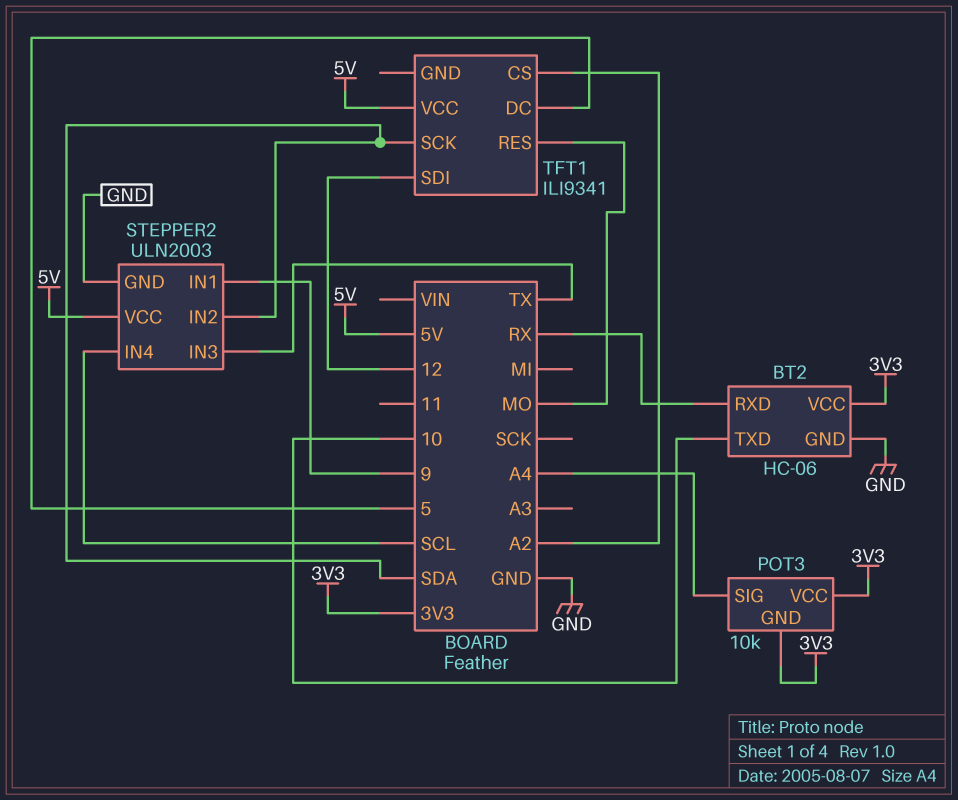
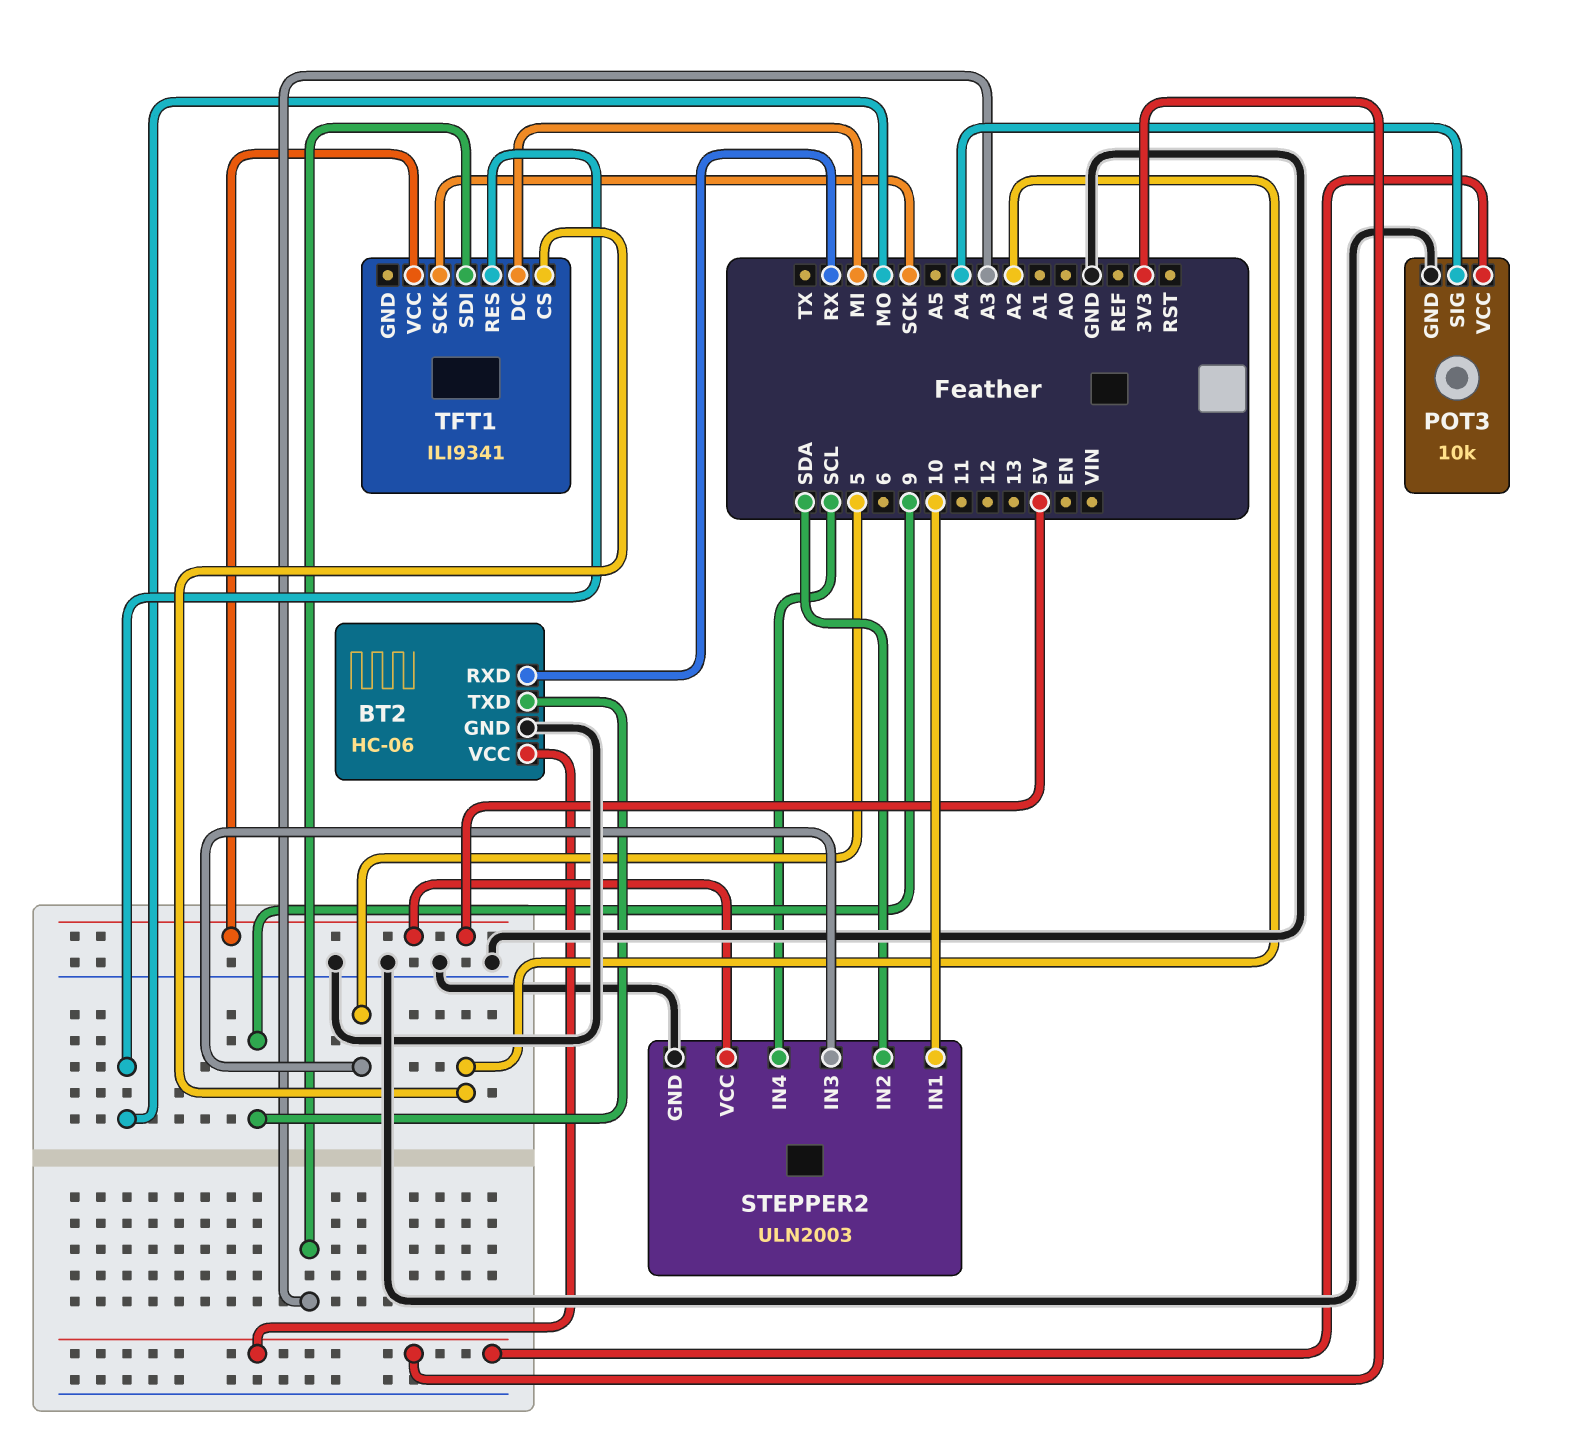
BT2 pin TXD: 10 -> 9
POT3 pin GND: 3V3 -> GND
STEPPER2 pin IN1: 9 -> 10
STEPPER2 pin IN3: TX -> 5
TFT1 pin DC: 5 -> MI
TFT1 pin SCK: SDA -> SCK
TFT1 pin SDI: 12 -> A3

